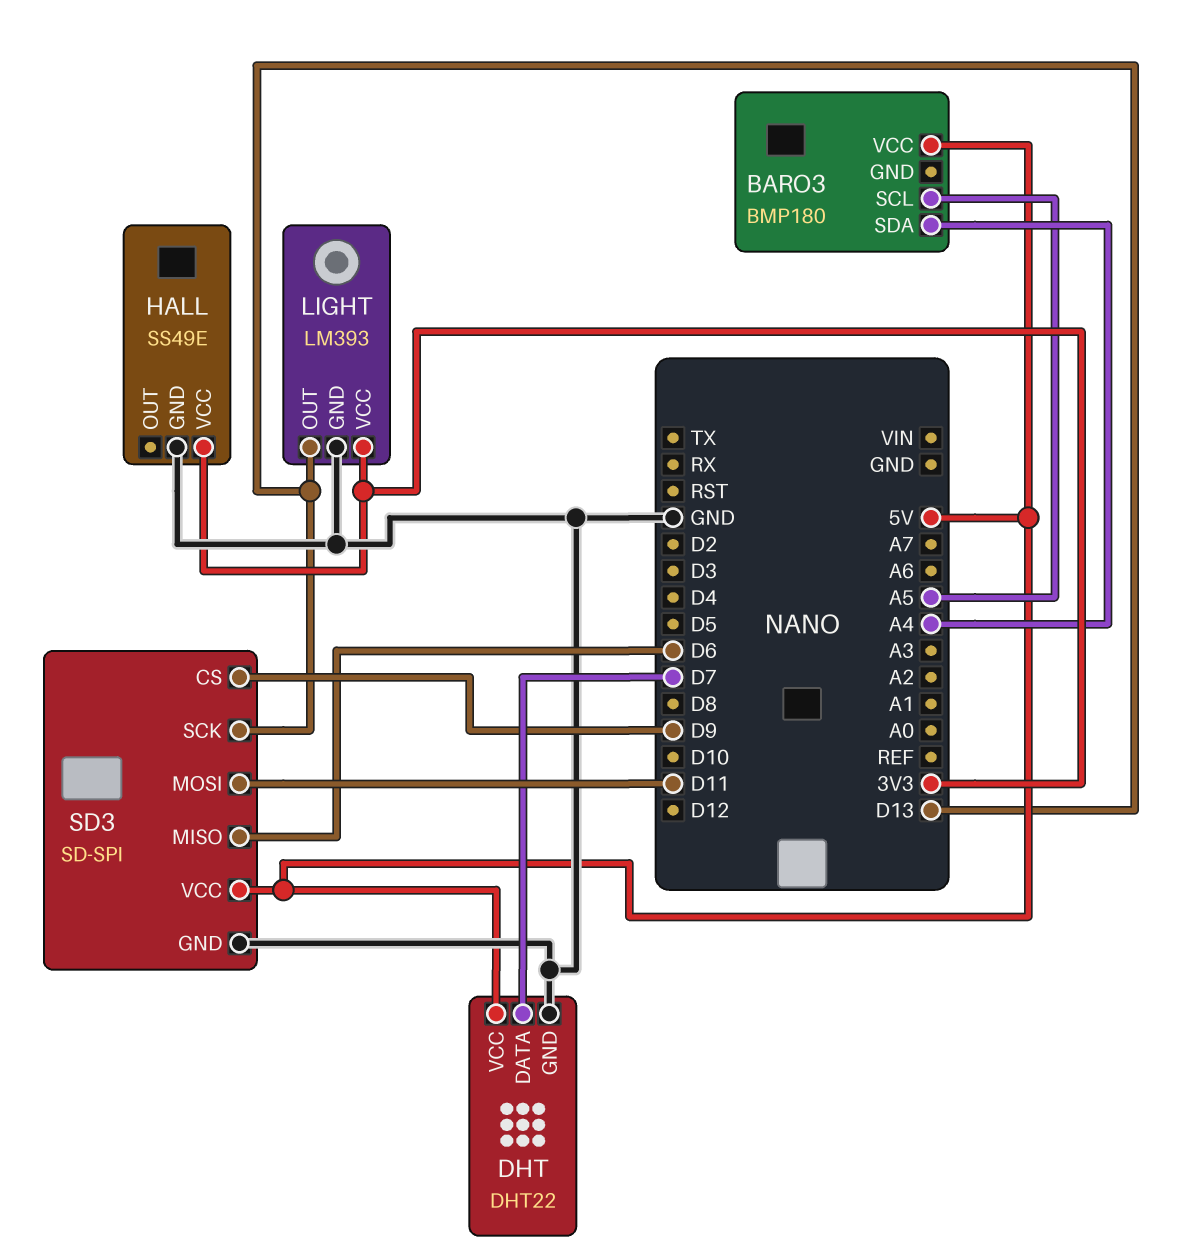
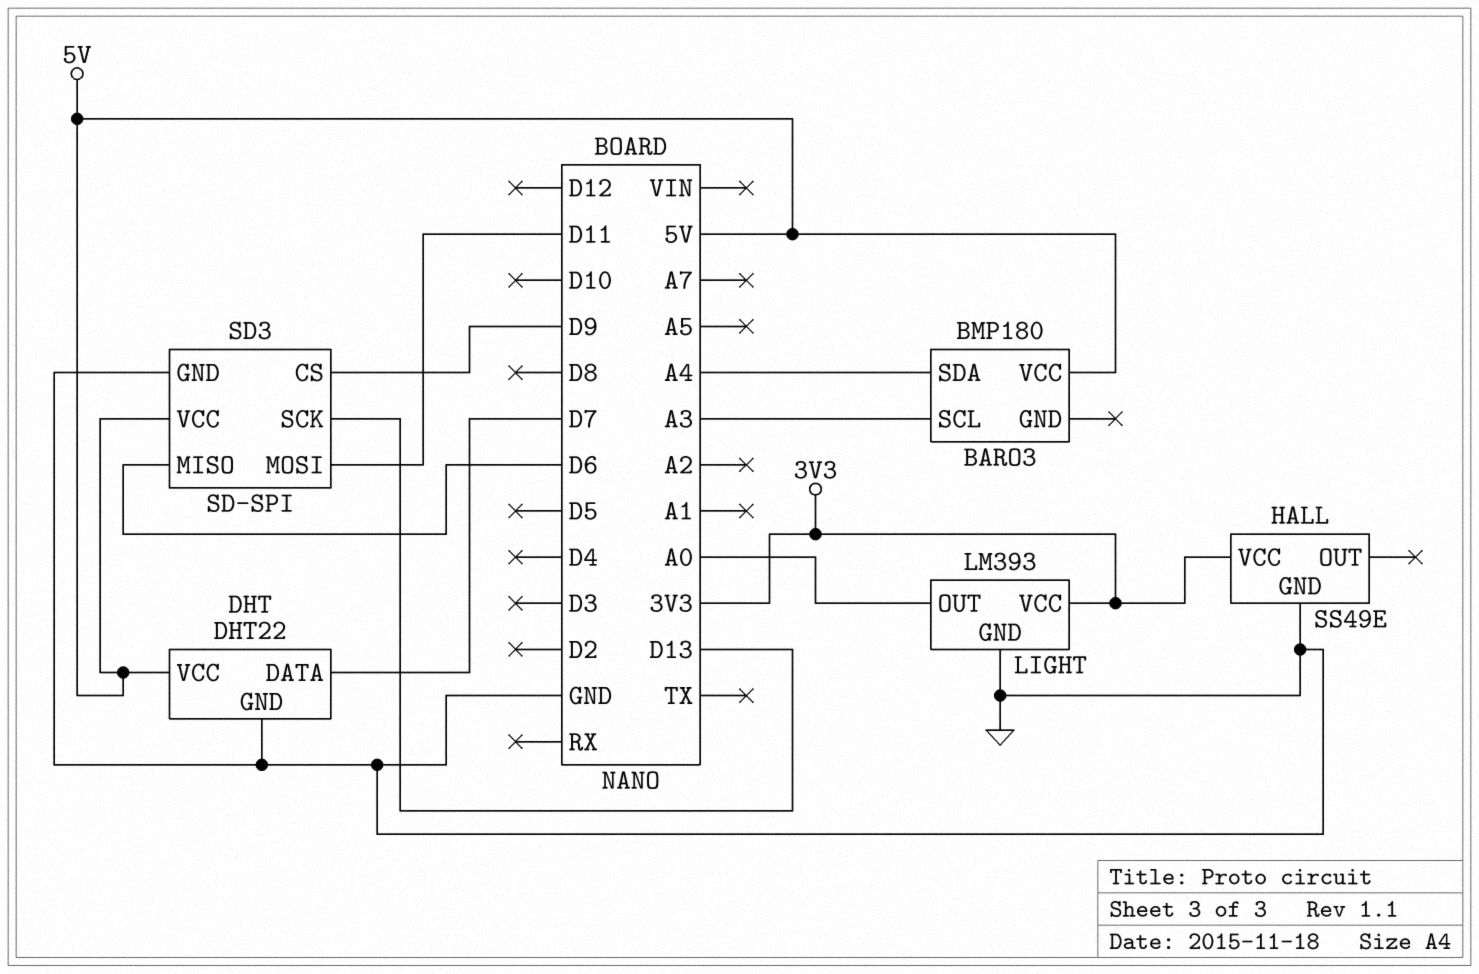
BARO3 pin SCL: A5 -> A3
LIGHT pin OUT: D13 -> A0

